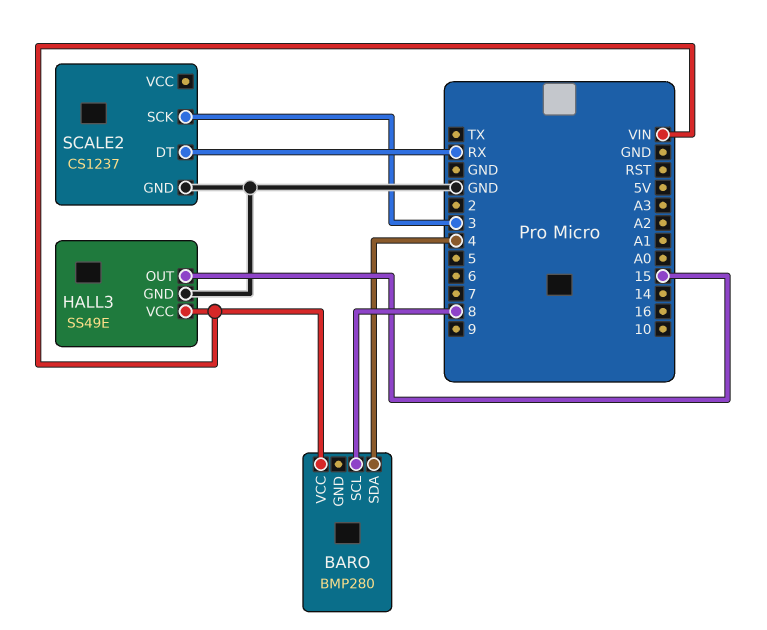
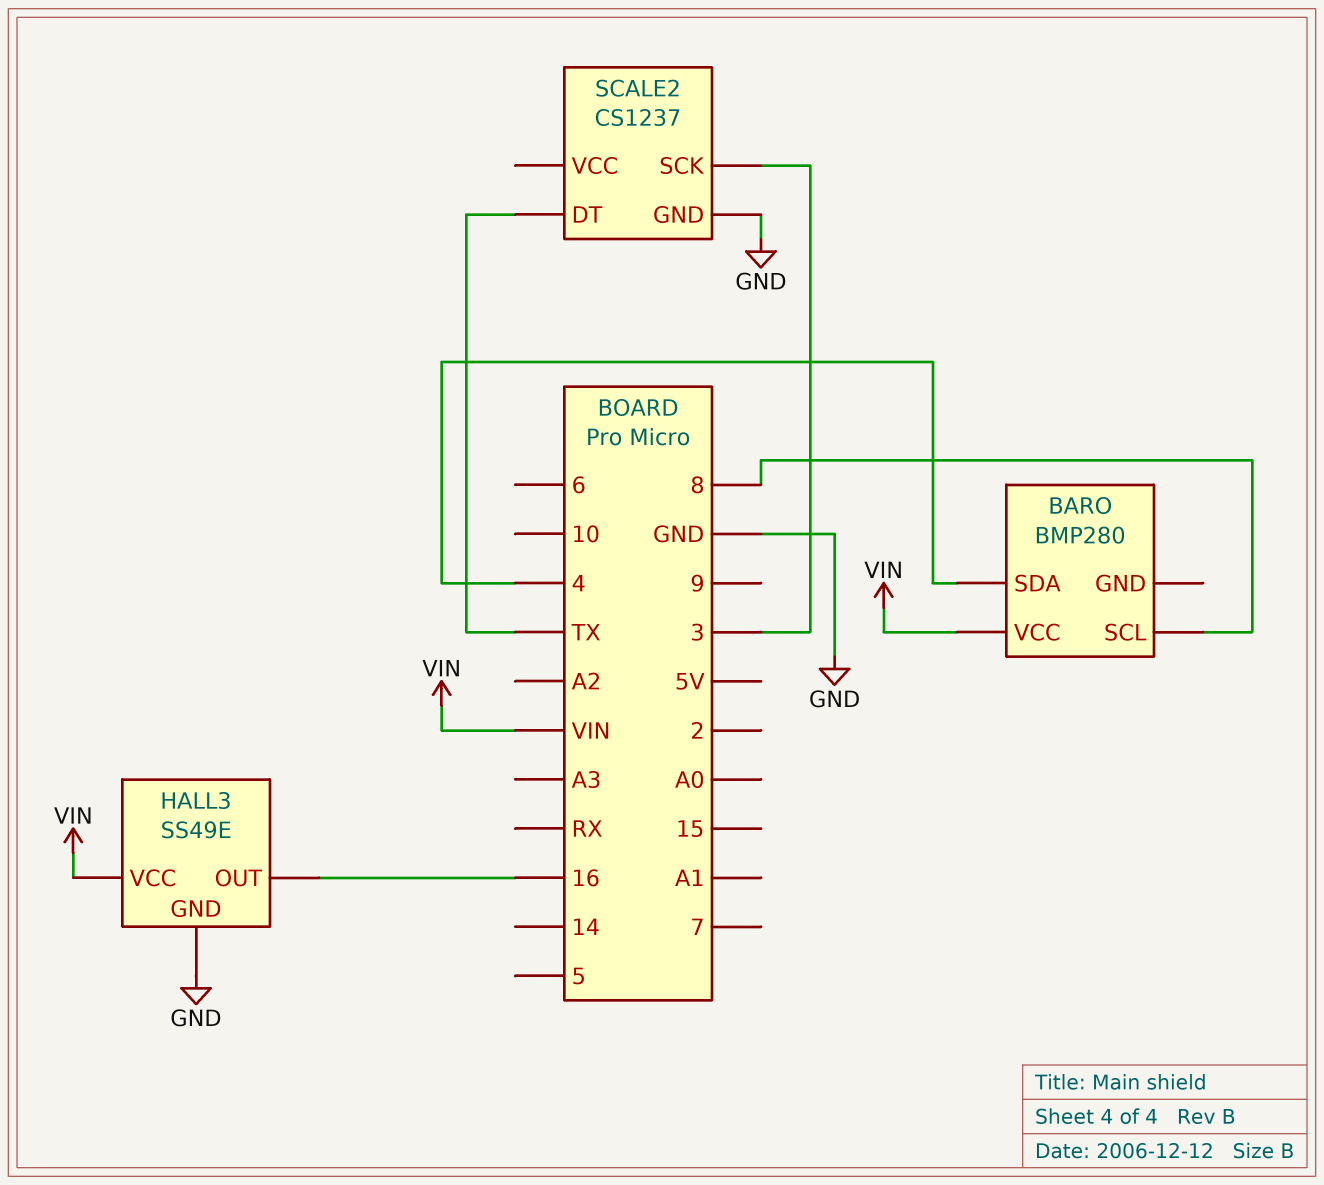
HALL3 pin OUT: 15 -> 16
SCALE2 pin DT: RX -> TX

